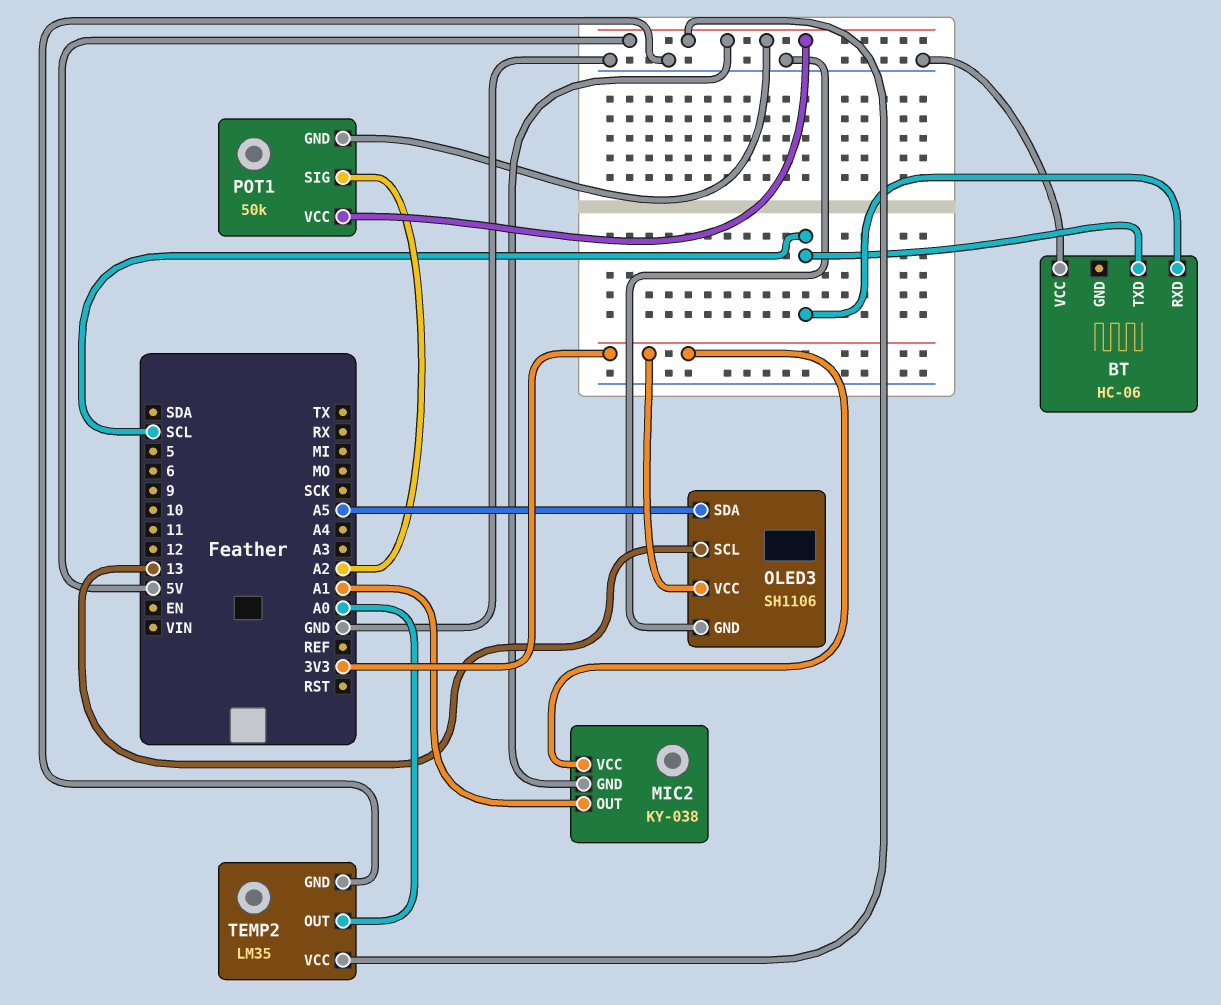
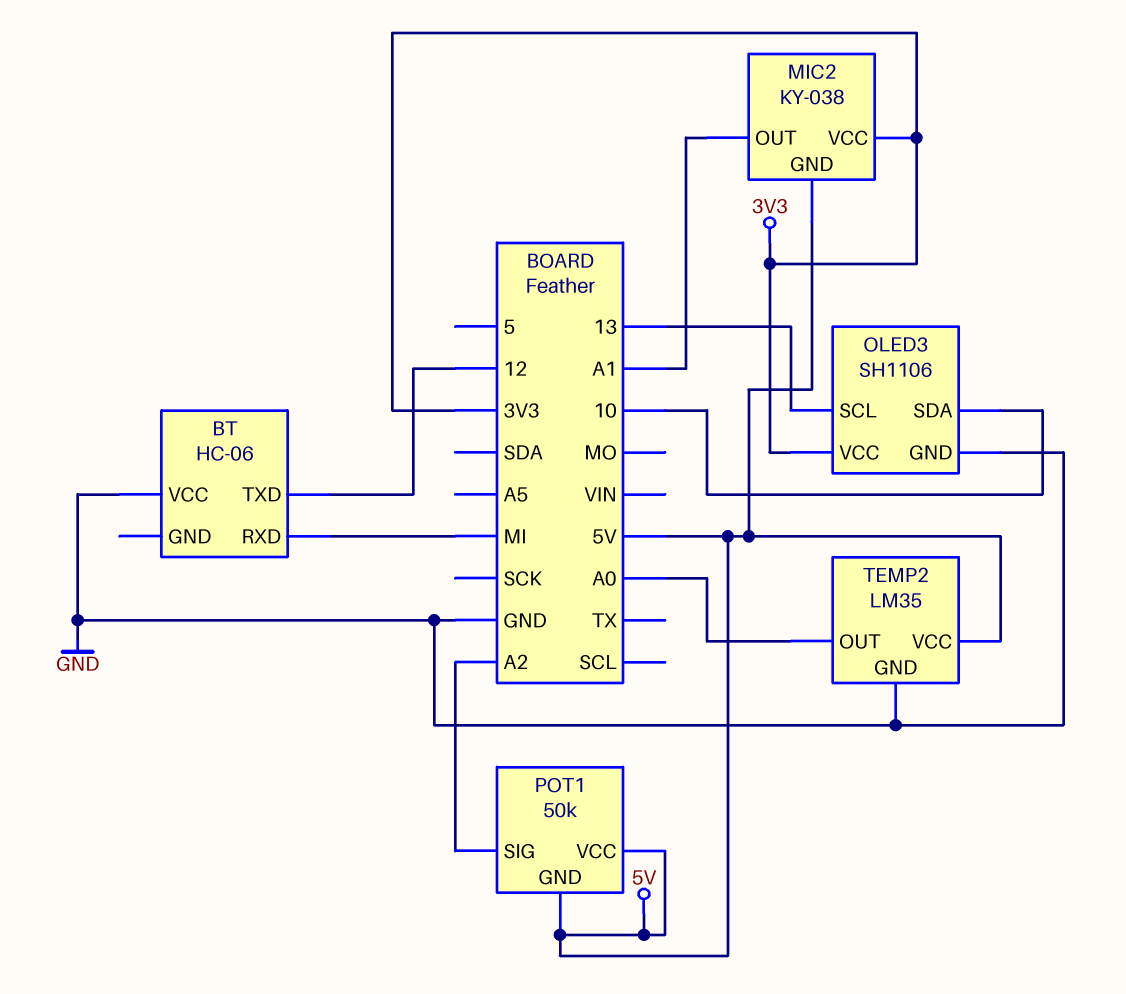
BT pin RXD: SCL -> MI
BT pin TXD: SCL -> 12
OLED3 pin SDA: A5 -> 10

